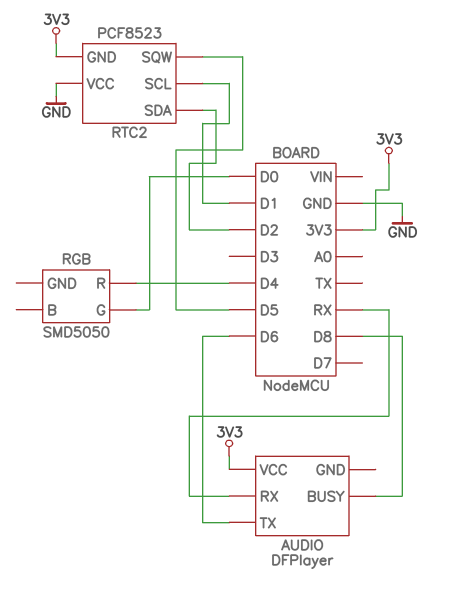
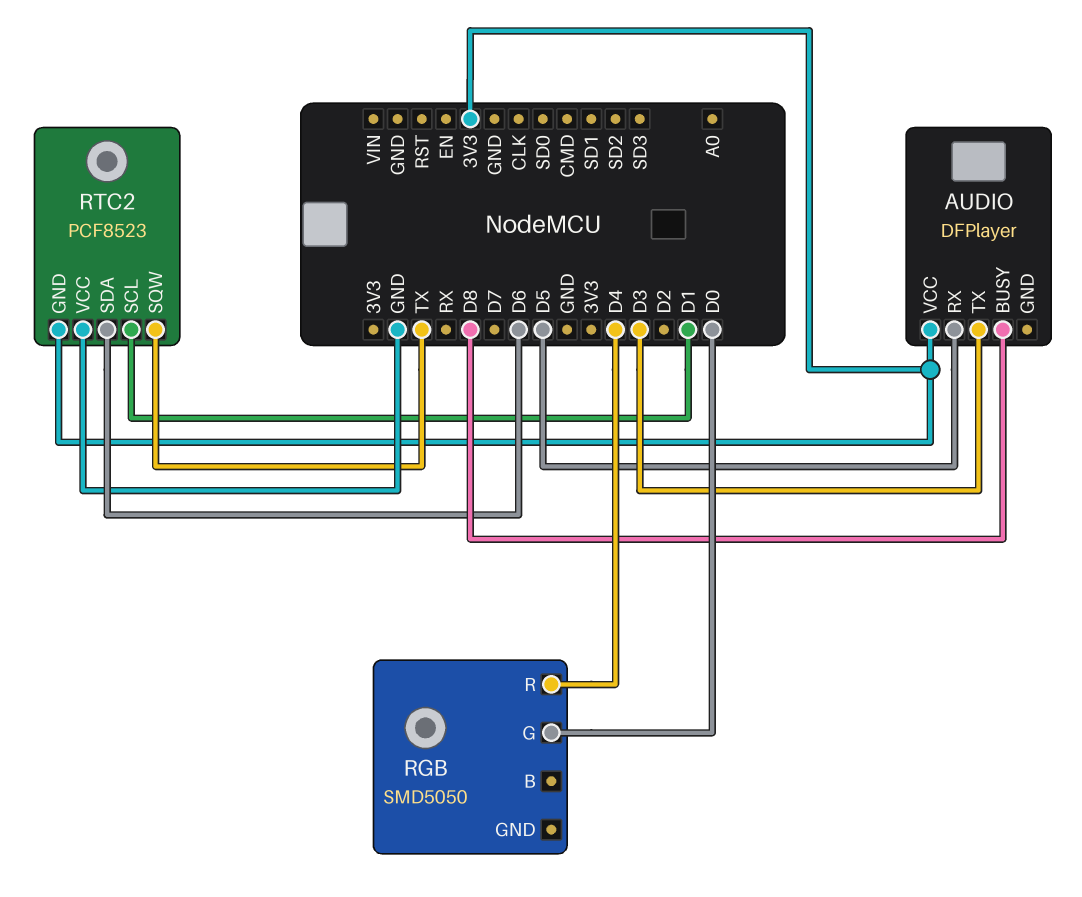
AUDIO pin RX: RX -> D5
AUDIO pin TX: D6 -> D3
RTC2 pin SDA: D2 -> D6
RTC2 pin SQW: D5 -> TX

